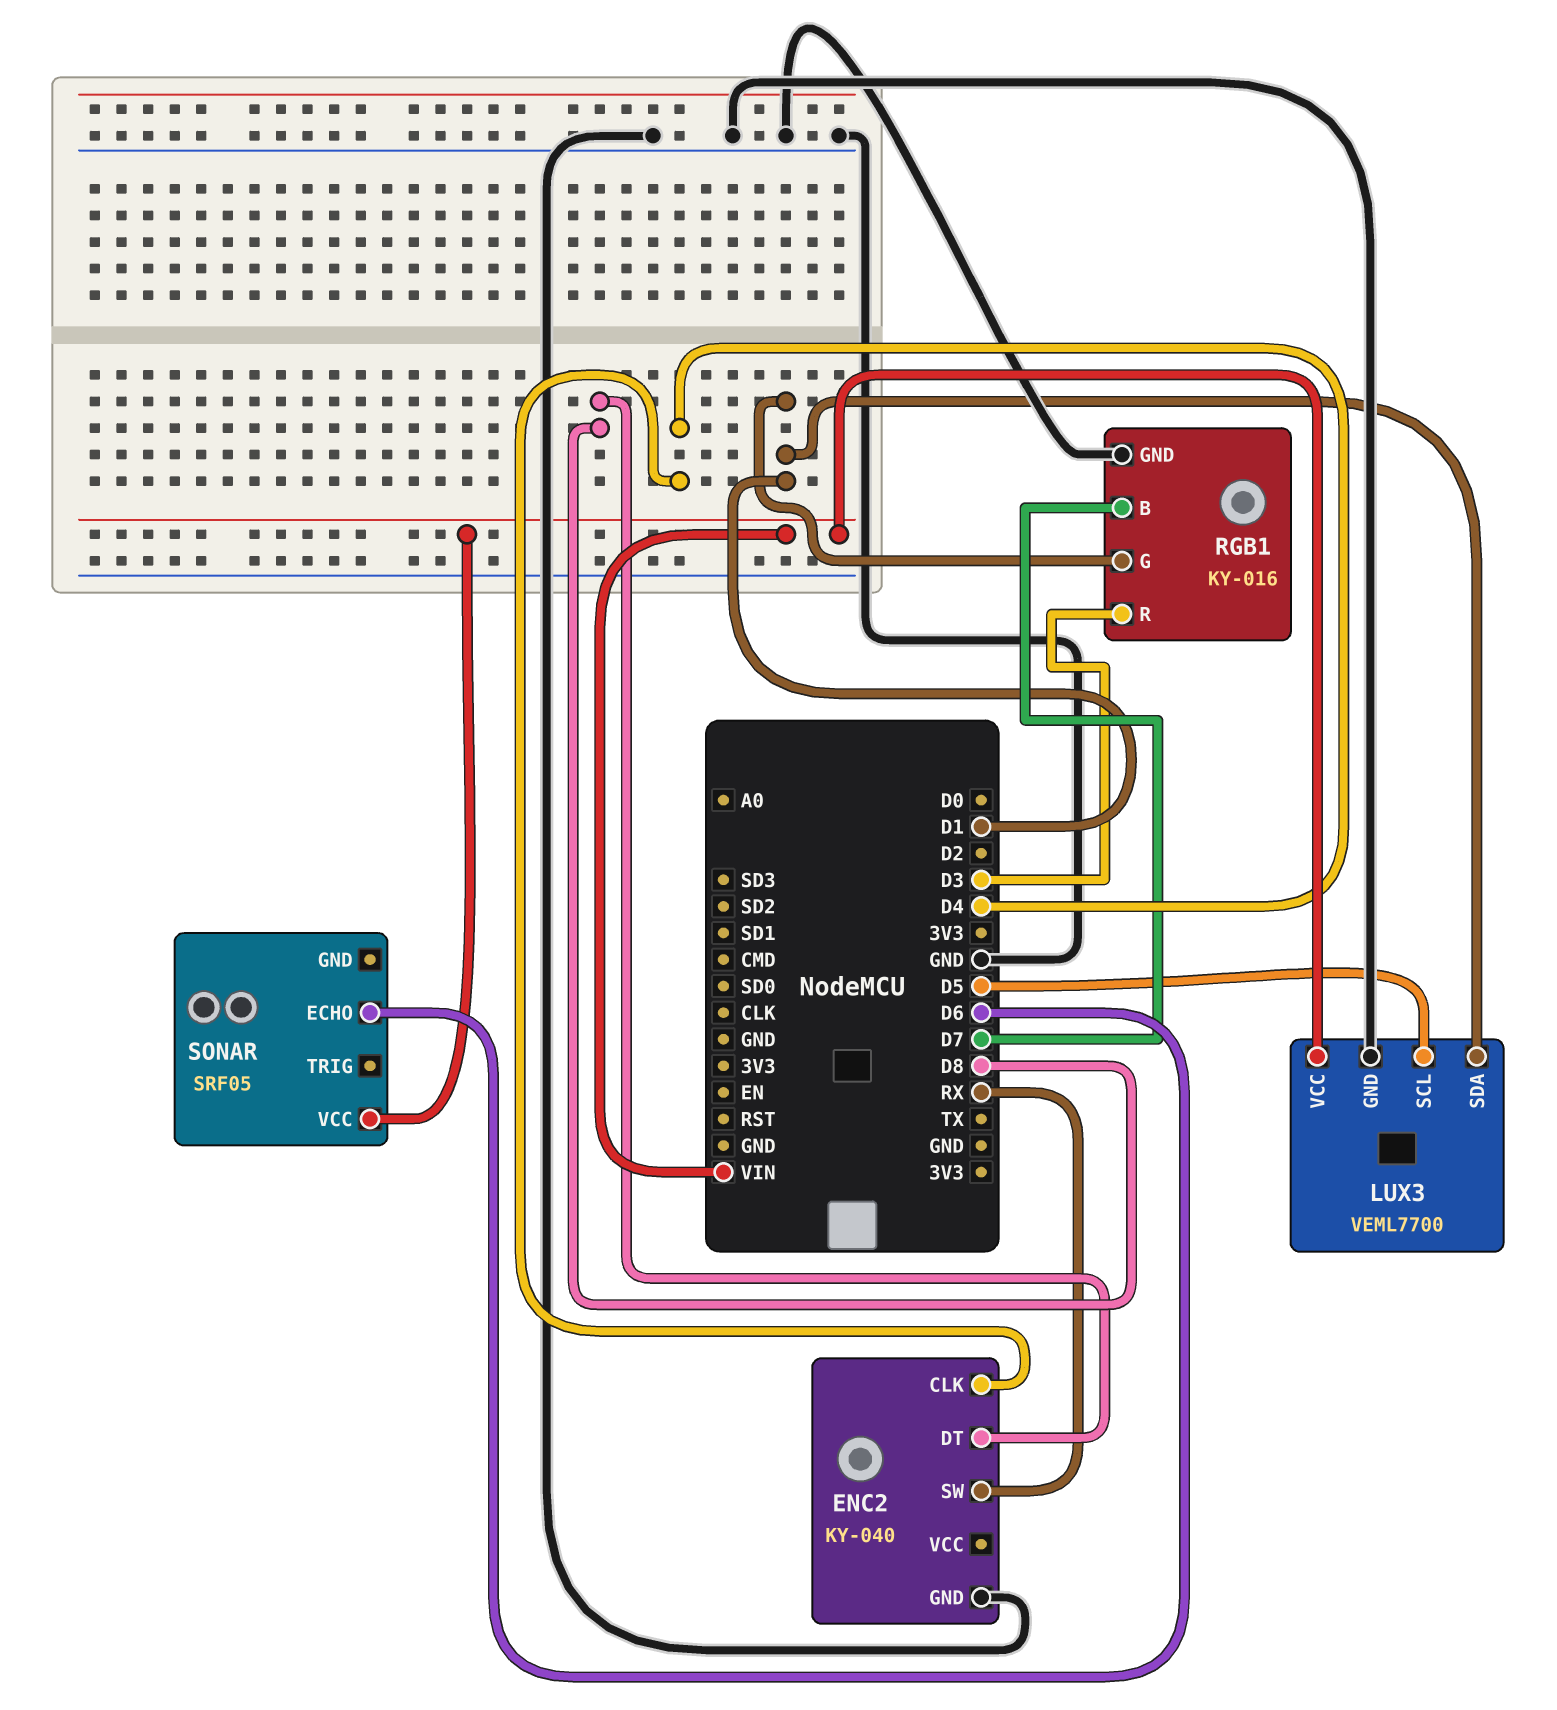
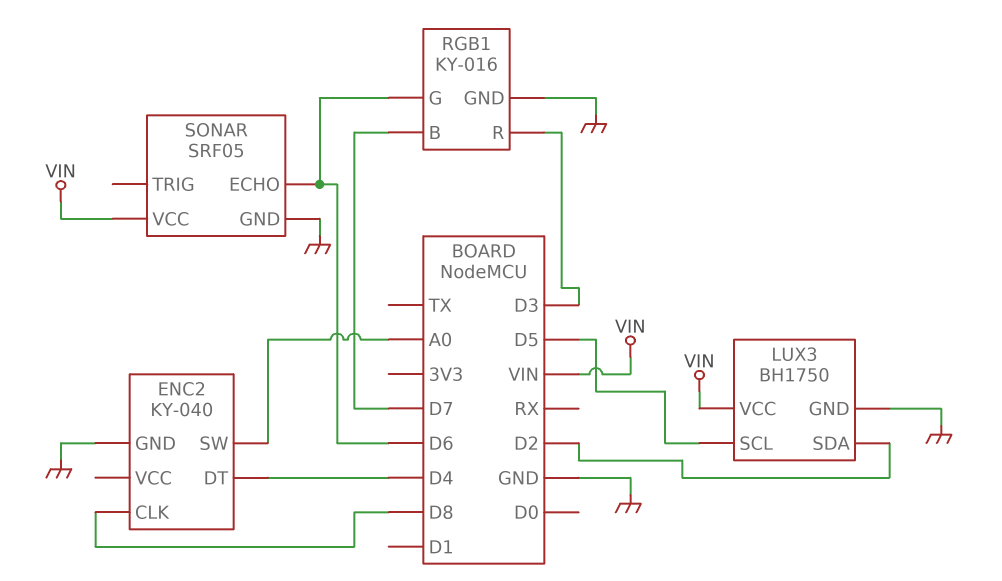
ENC2 pin CLK: D4 -> D8
ENC2 pin DT: D8 -> D4
ENC2 pin SW: RX -> A0
LUX3: VEML7700 -> BH1750
LUX3 pin SDA: D1 -> D2
RGB1 pin G: D1 -> D6
SONAR pin GND: none -> GND

